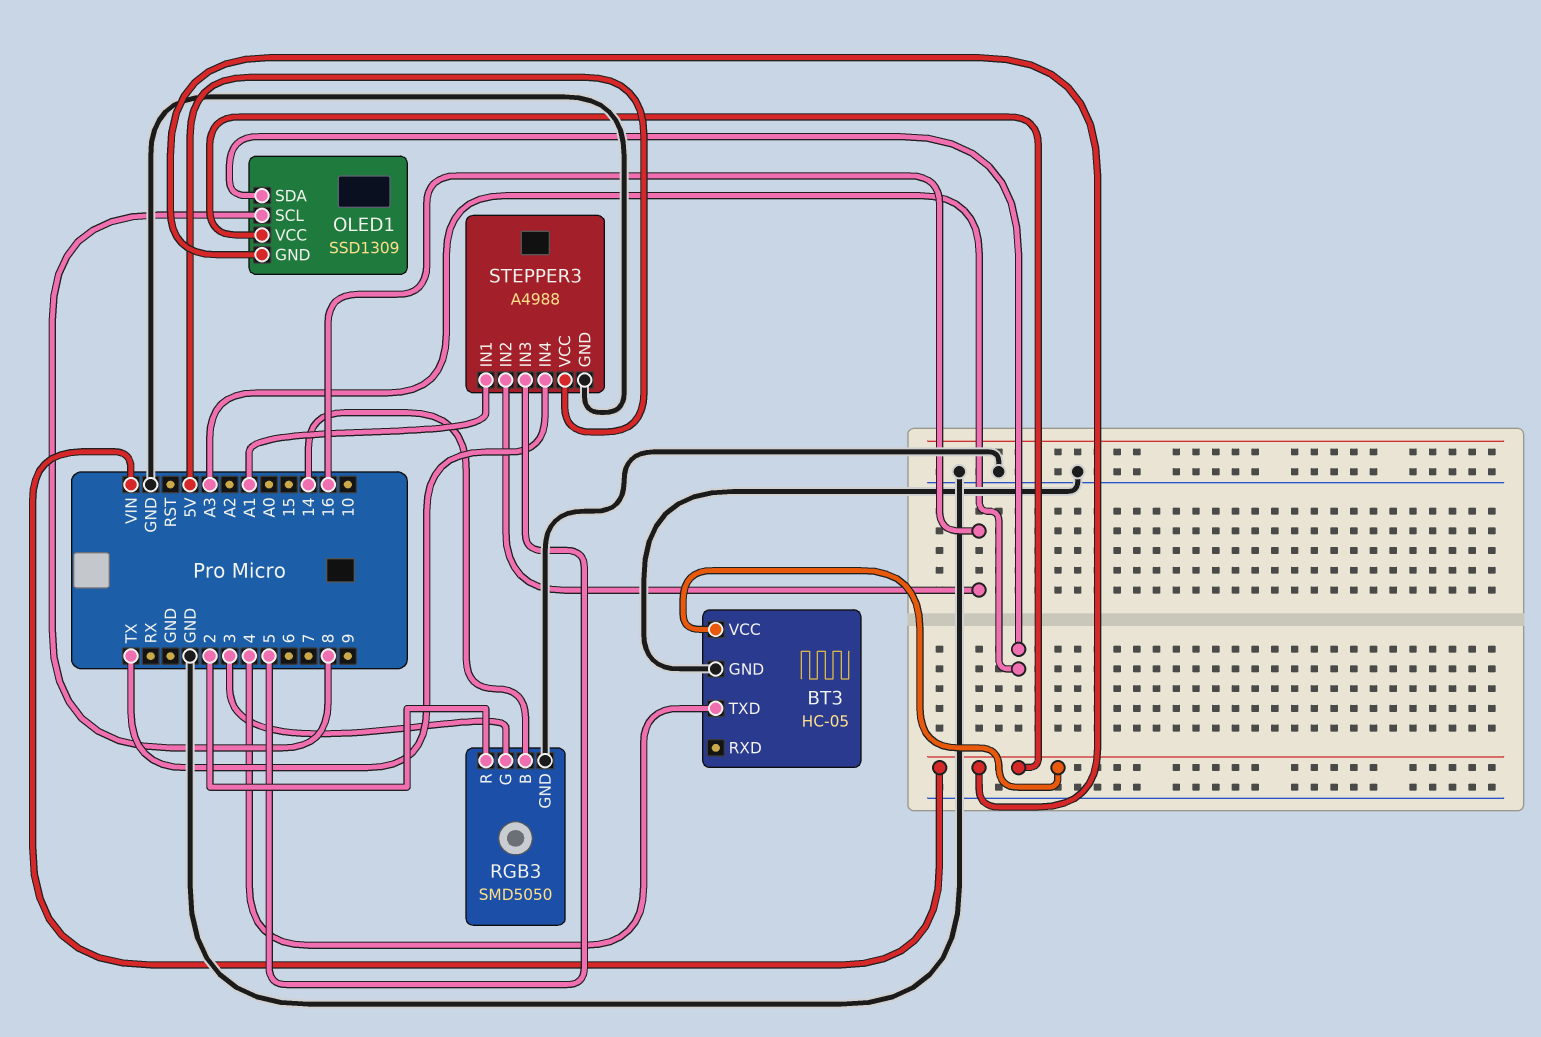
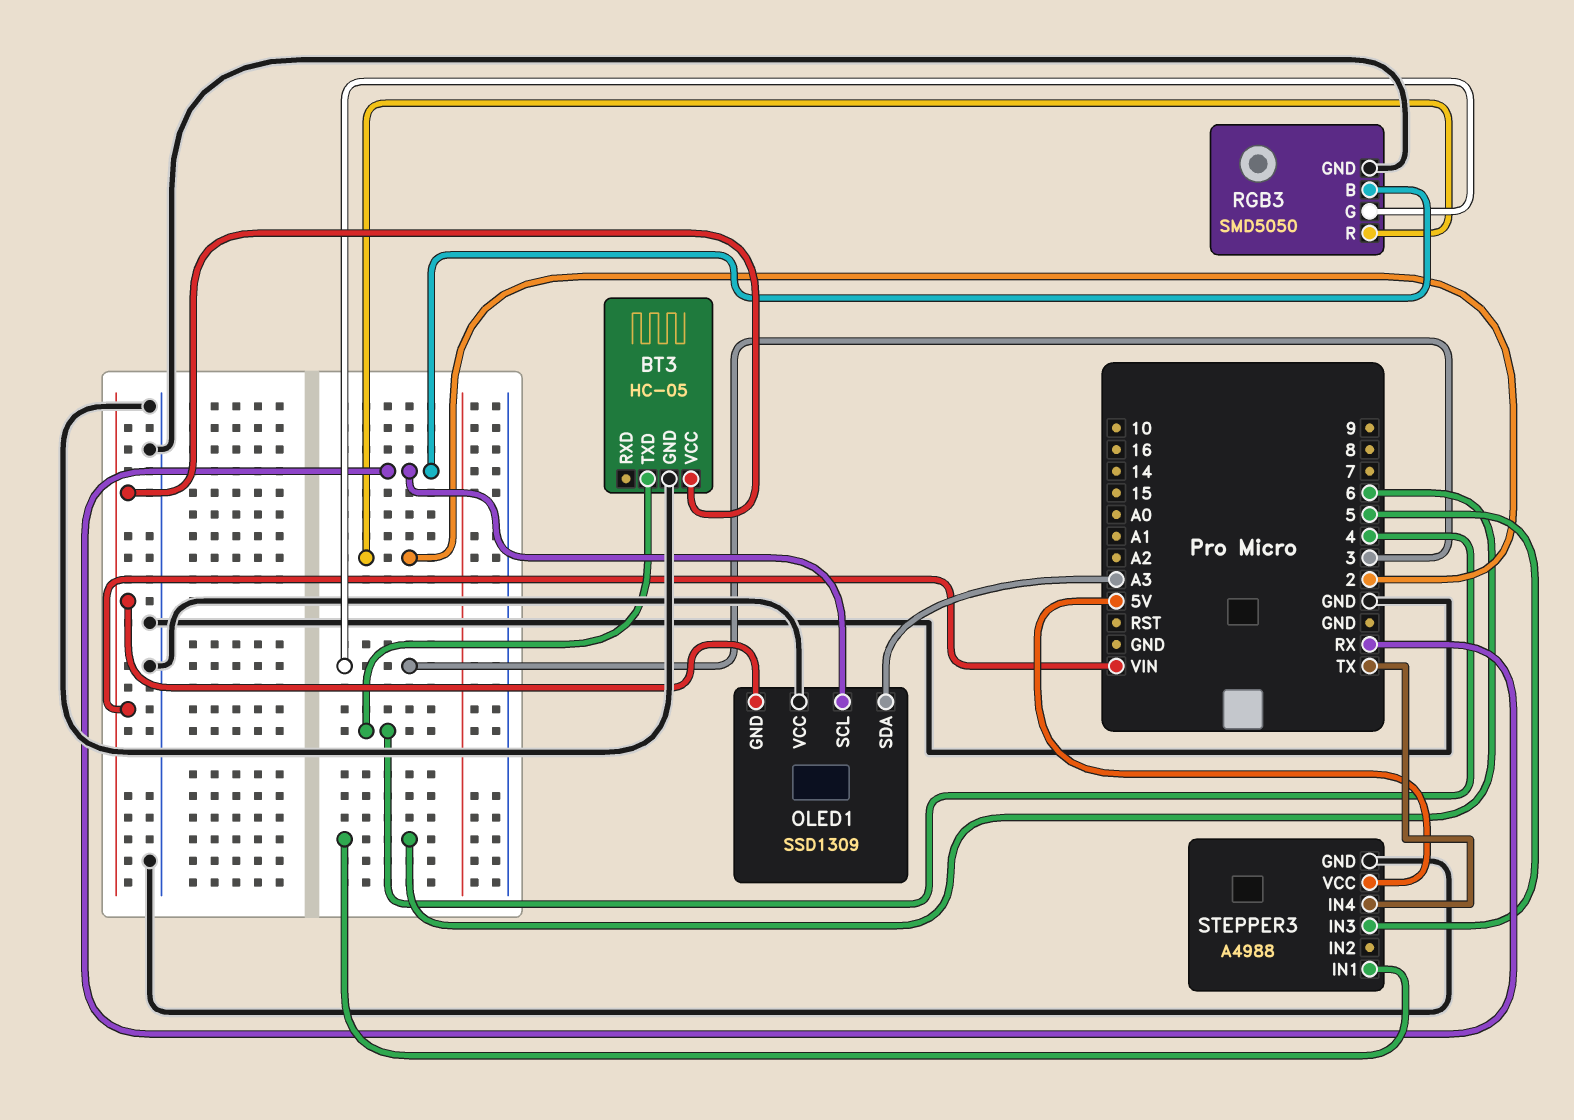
OLED1 pin SCL: 8 -> RX
OLED1 pin VCC: VIN -> GND
RGB3 pin B: 14 -> RX
STEPPER3 pin IN1: A1 -> 6
STEPPER3 pin IN2: 16 -> none

